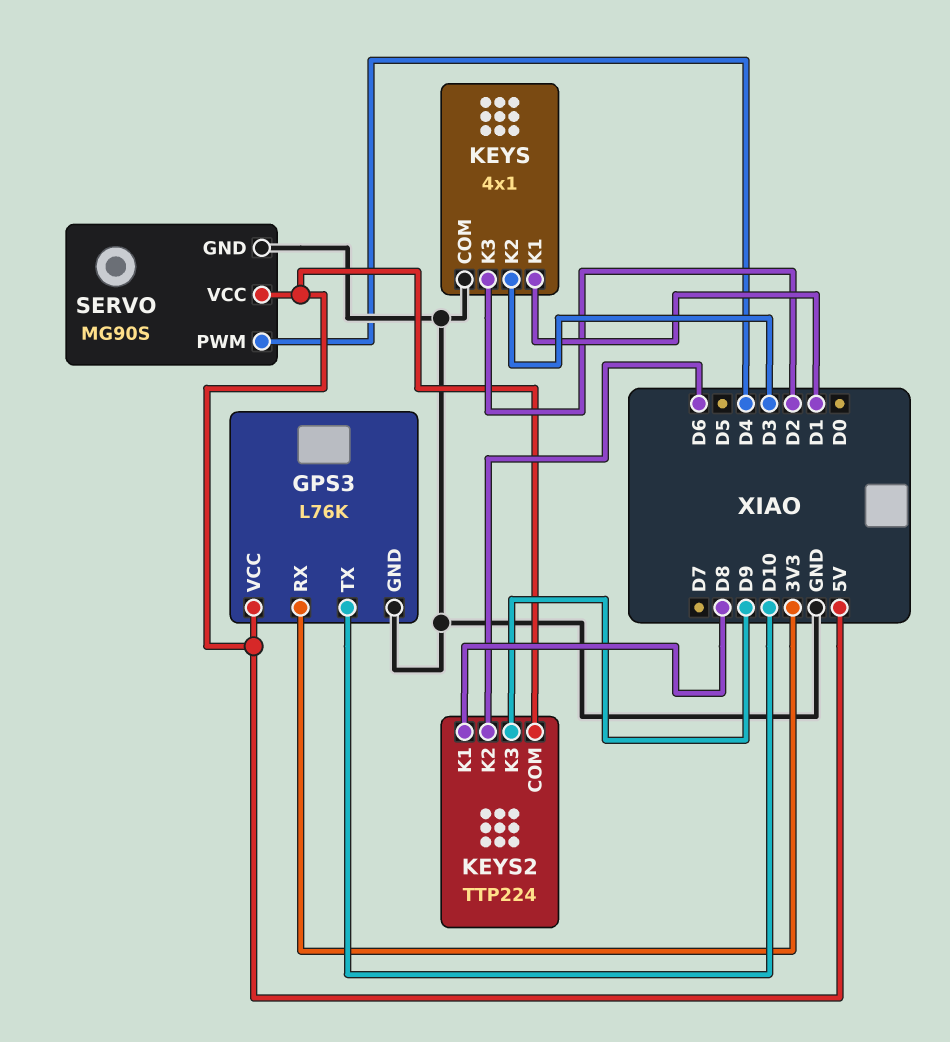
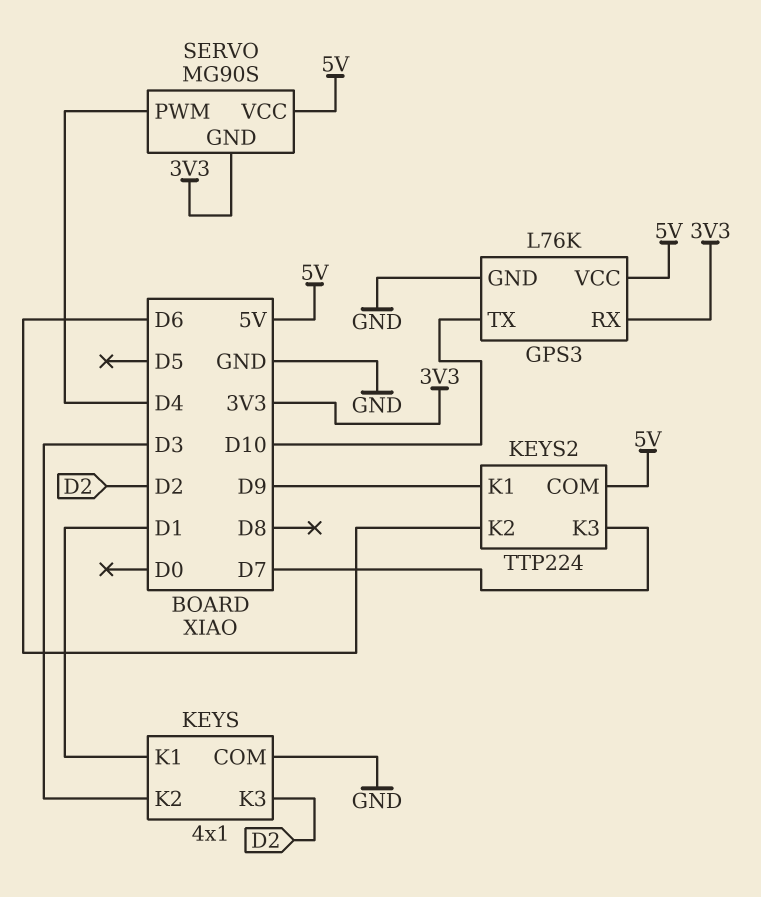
KEYS2 pin K1: D8 -> D9
KEYS2 pin K3: D9 -> D7
SERVO pin GND: GND -> 3V3

